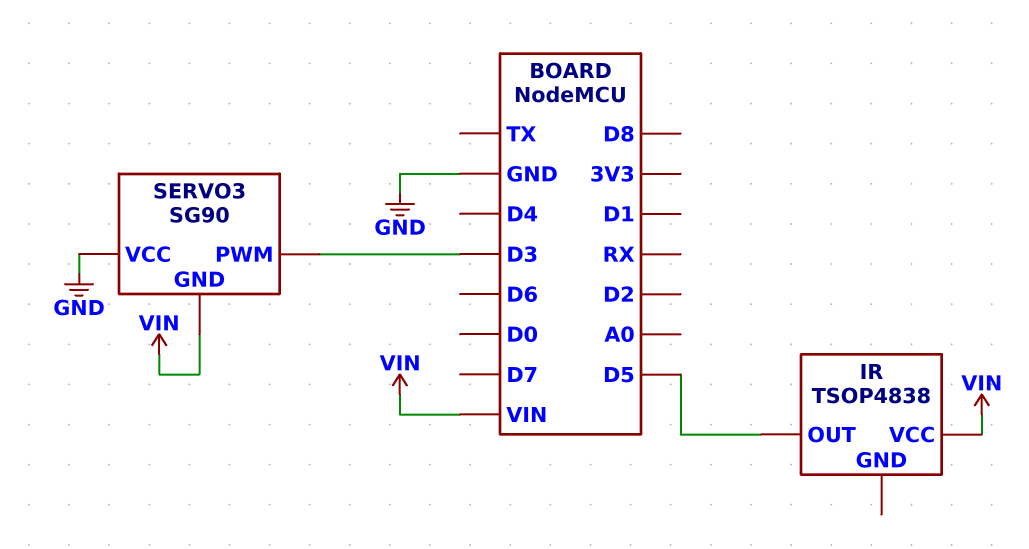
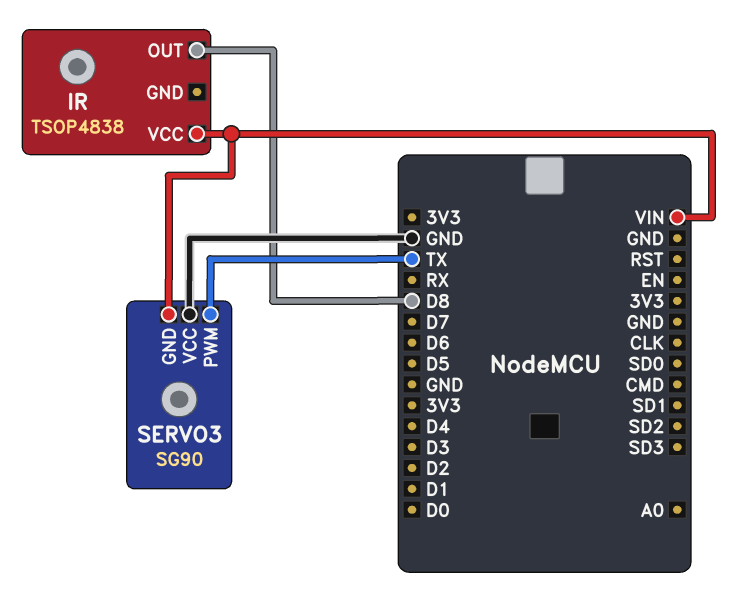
IR pin OUT: D5 -> D8
SERVO3 pin PWM: D3 -> TX

